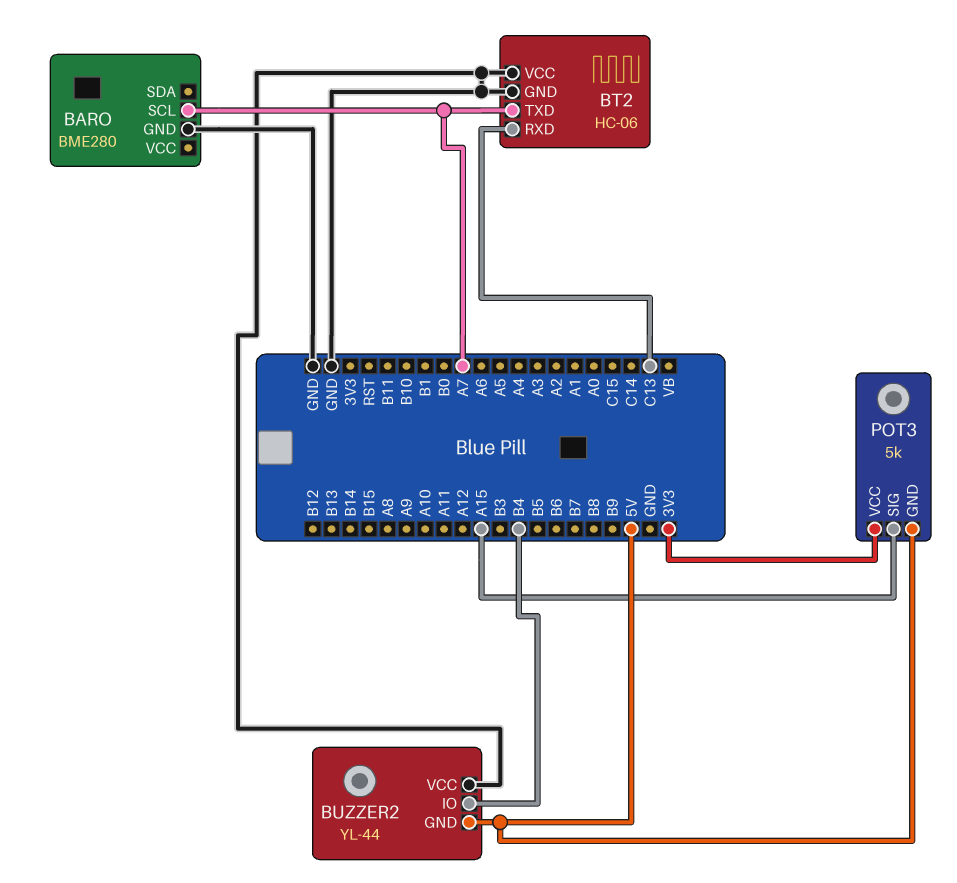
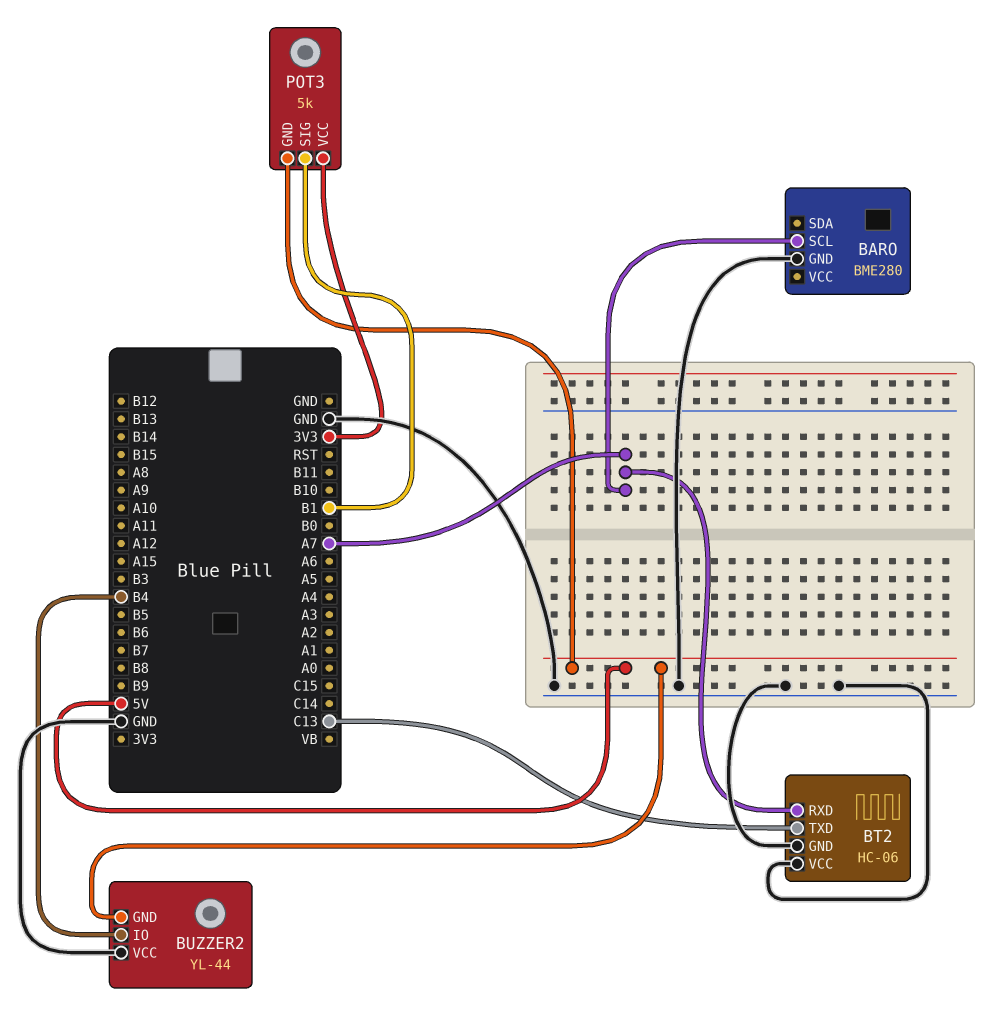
BT2 pin RXD: C13 -> A7
BT2 pin TXD: A7 -> C13
POT3 pin SIG: A15 -> B1

